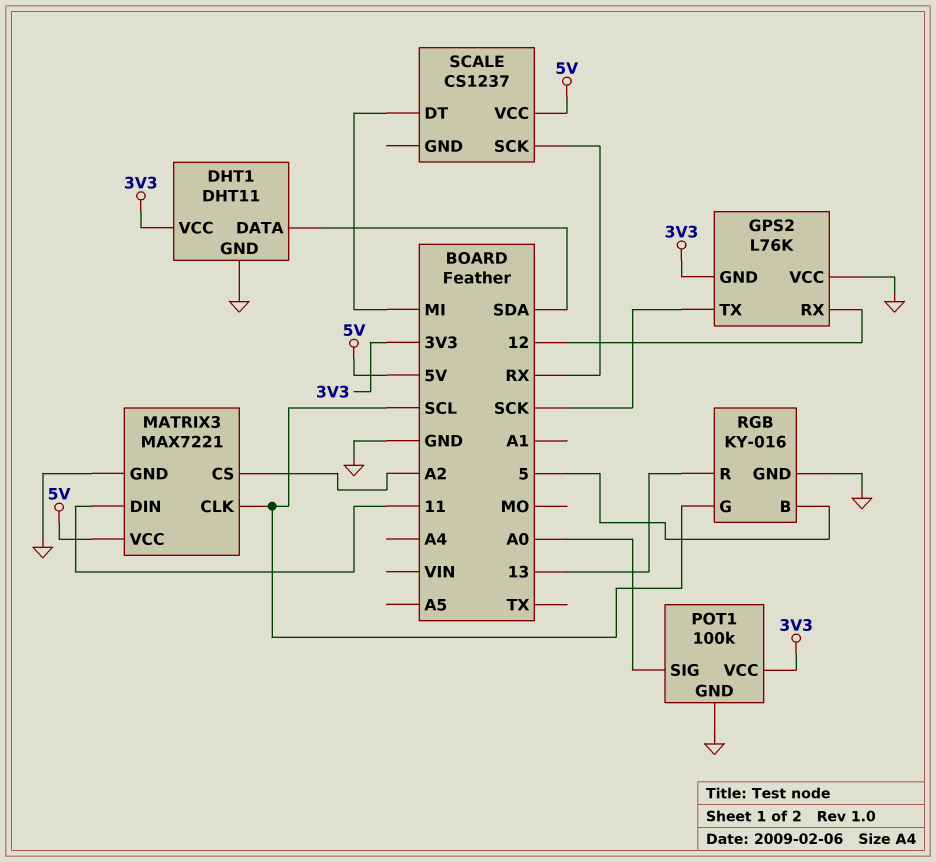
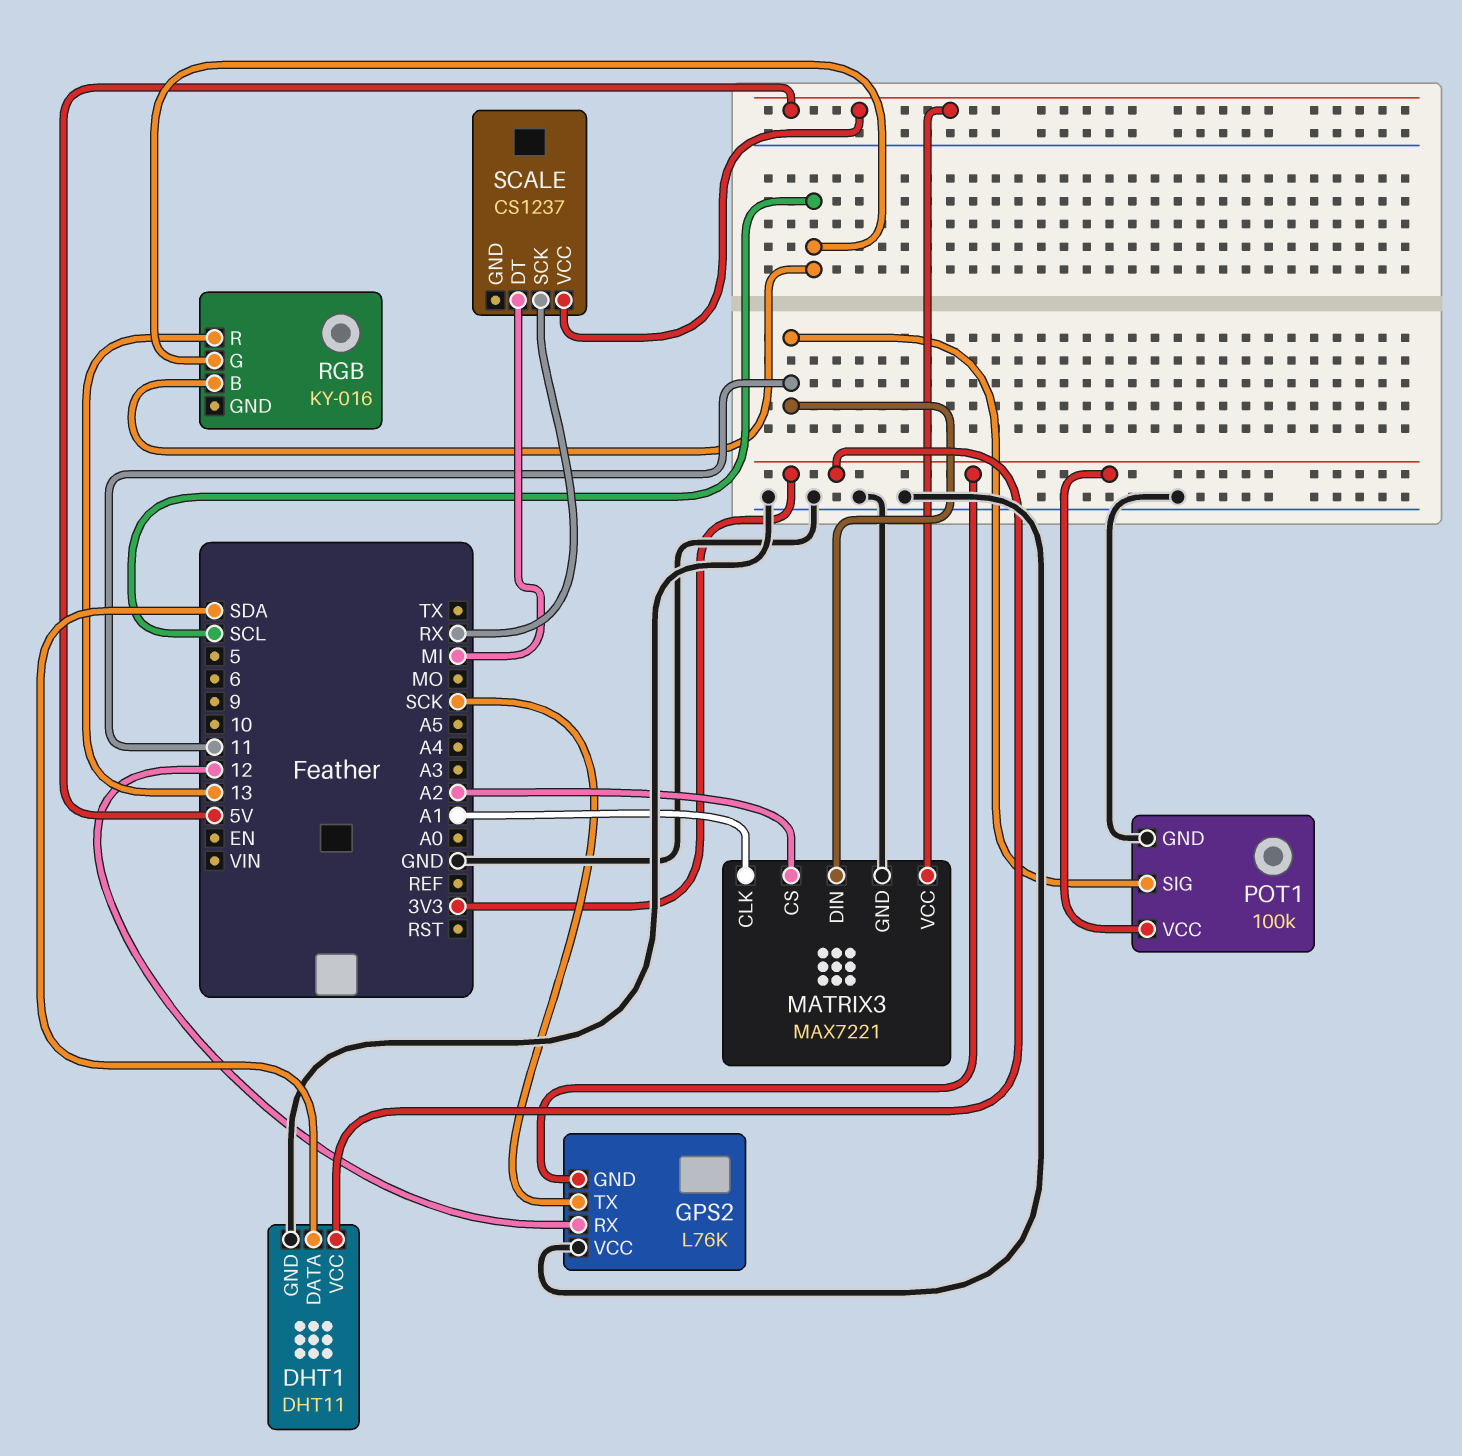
MATRIX3 pin CLK: SCL -> A1
POT1 pin SIG: A0 -> 11
RGB pin B: 5 -> SCL
RGB pin GND: GND -> none

